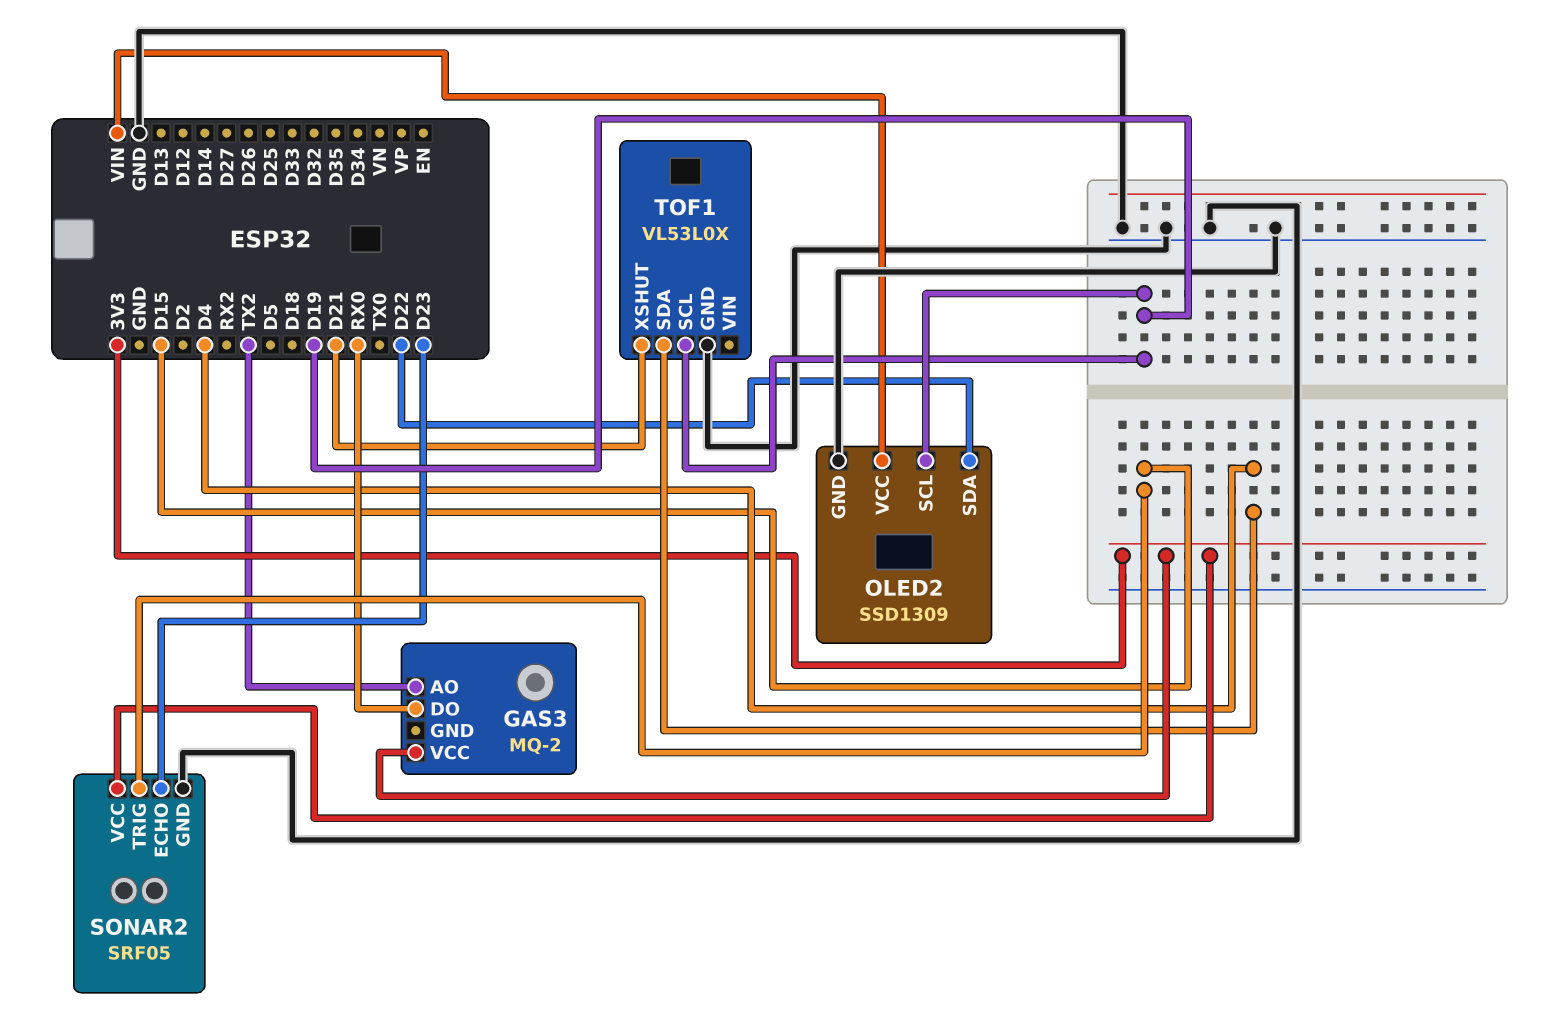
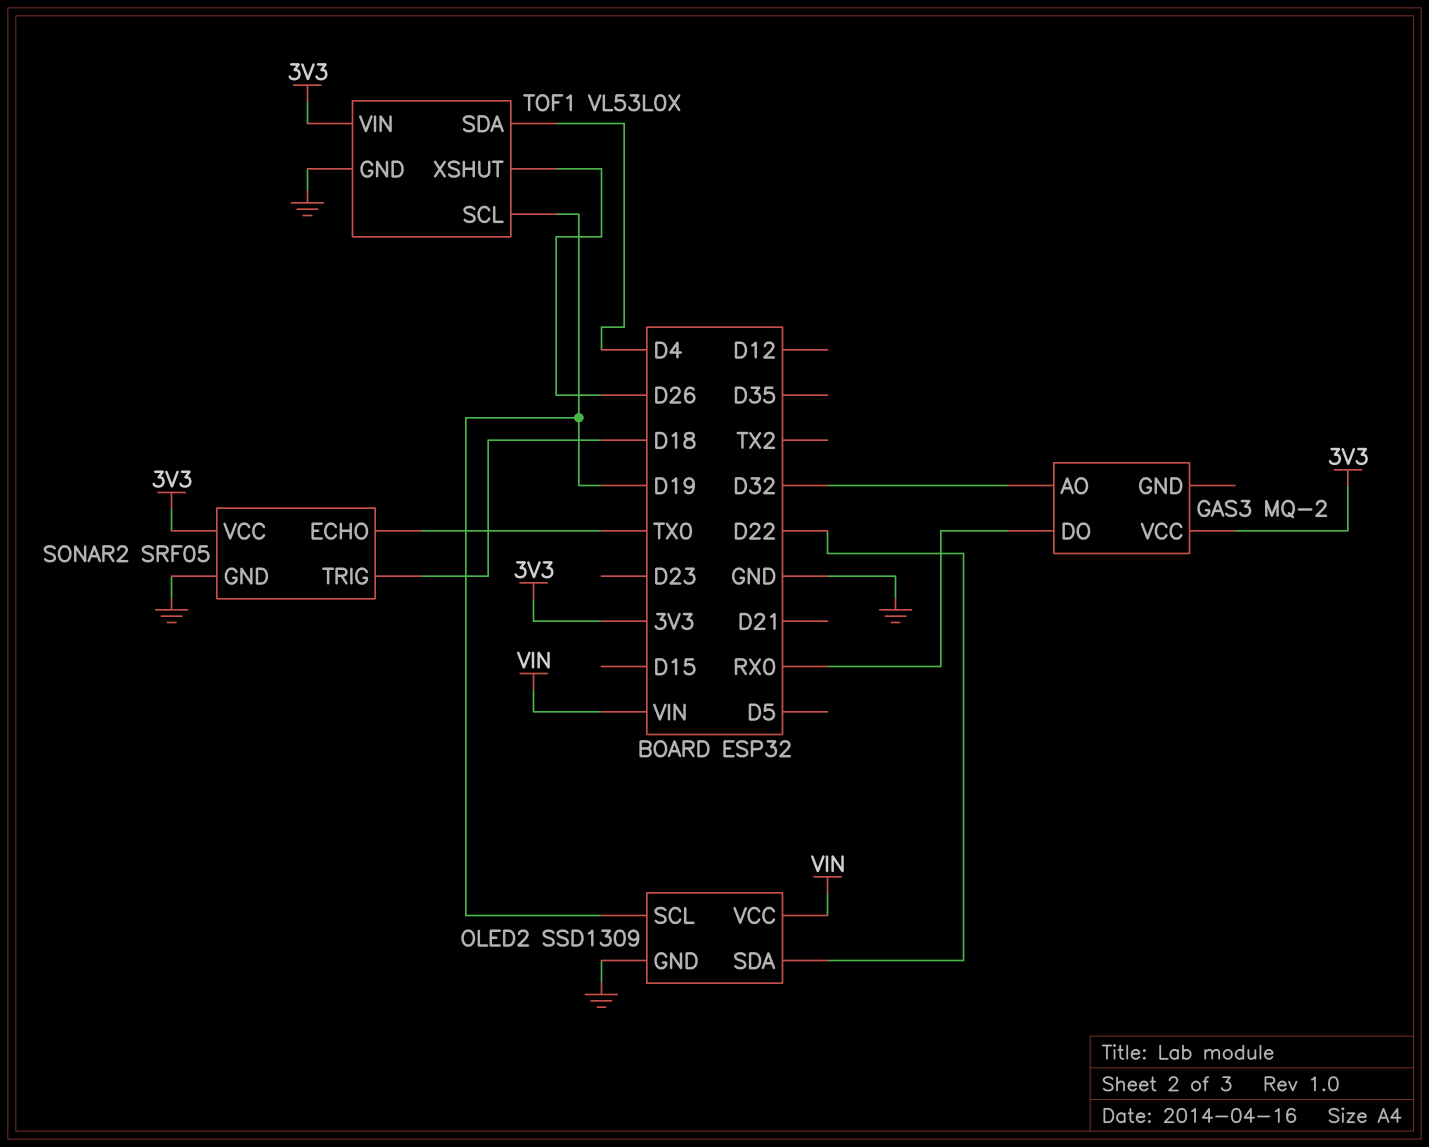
GAS3 pin AO: TX2 -> D32
SONAR2 pin ECHO: D23 -> TX0
SONAR2 pin TRIG: D15 -> D18
TOF1 pin VIN: none -> 3V3
TOF1 pin XSHUT: D21 -> D26

